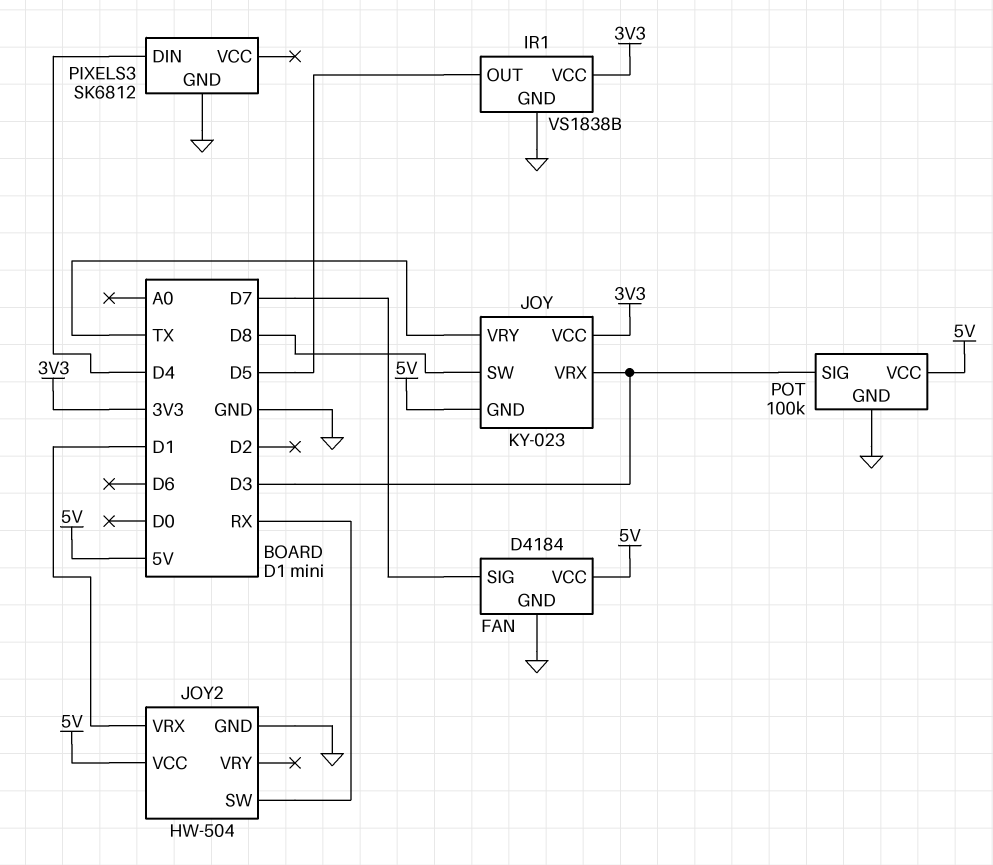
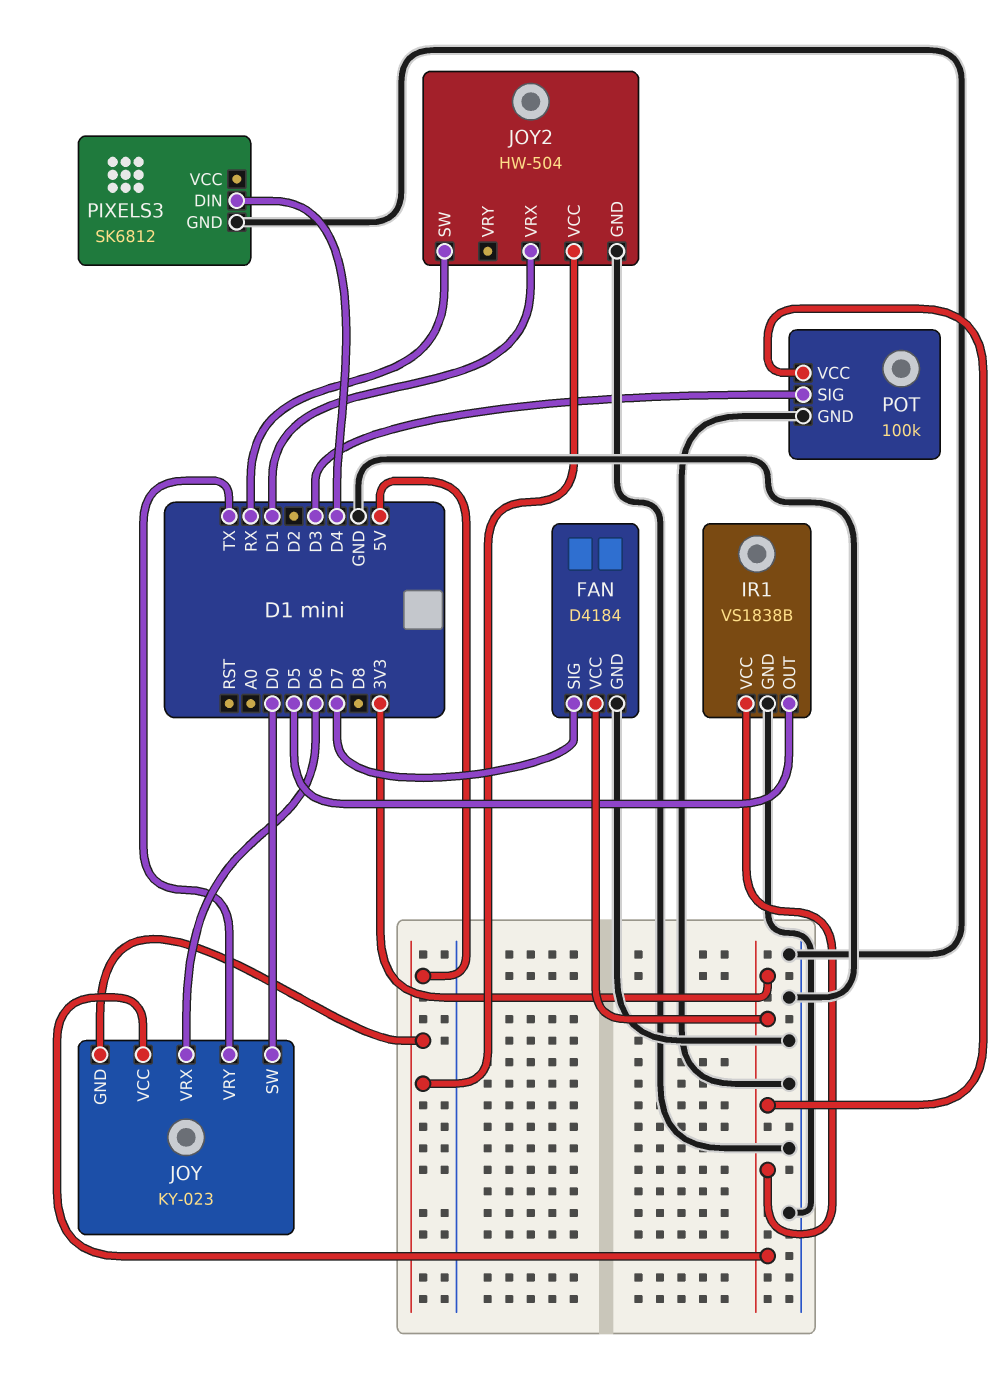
FAN pin VCC: 5V -> 3V3
JOY pin SW: D8 -> D0
JOY pin VRX: D3 -> D6
POT pin VCC: 5V -> 3V3

